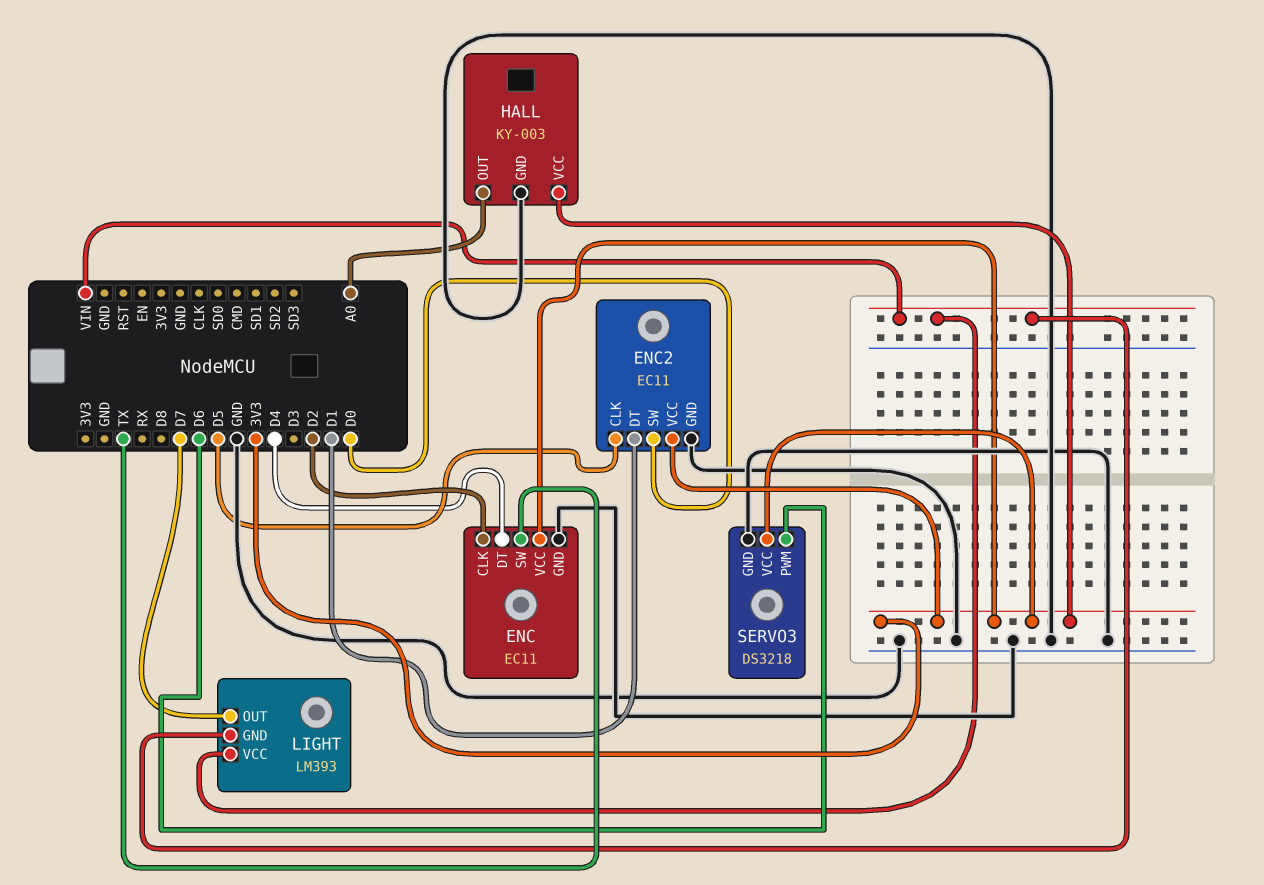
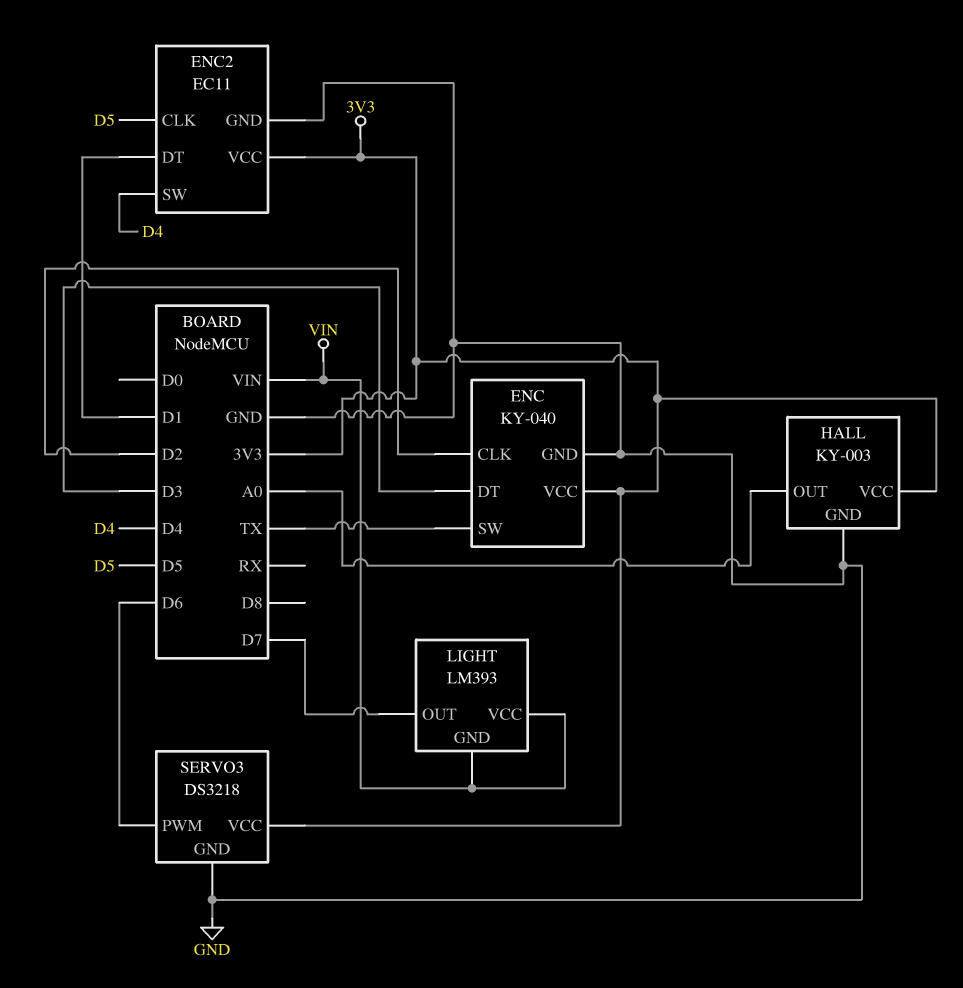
ENC: EC11 -> KY-040
ENC pin DT: D4 -> D3
ENC2 pin SW: D0 -> D4

